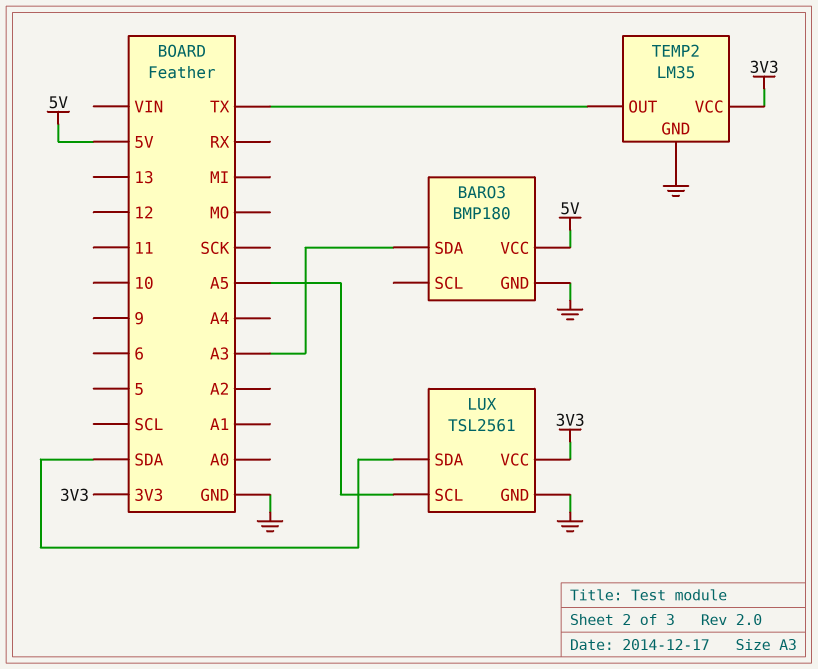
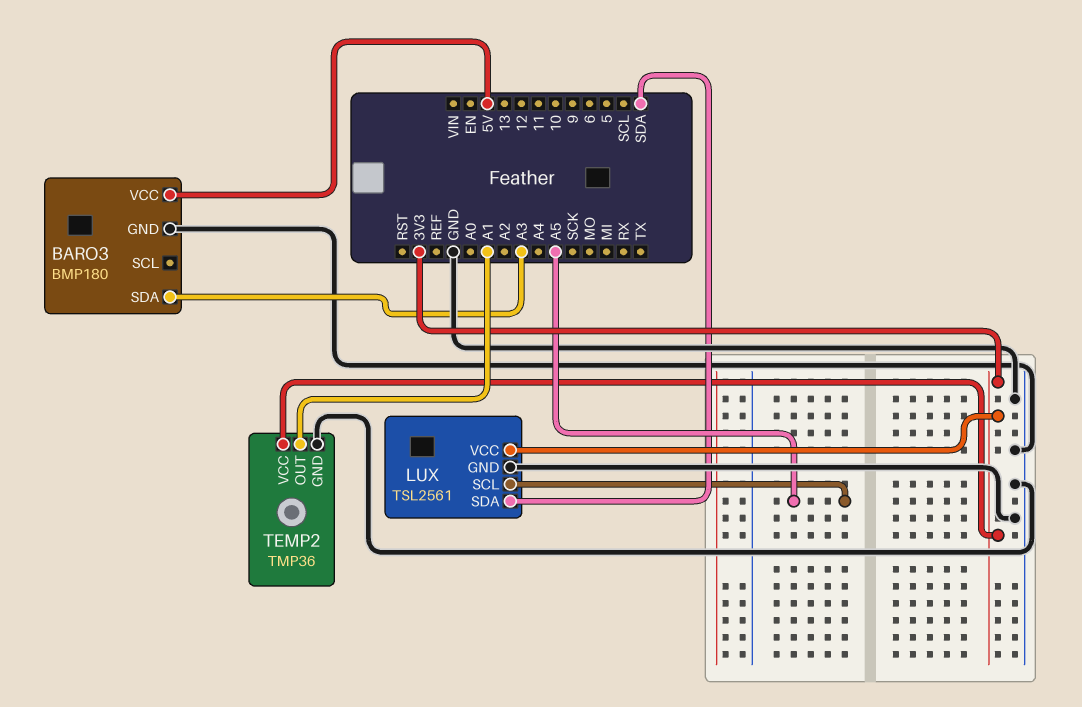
TEMP2: LM35 -> TMP36
TEMP2 pin OUT: TX -> A1

